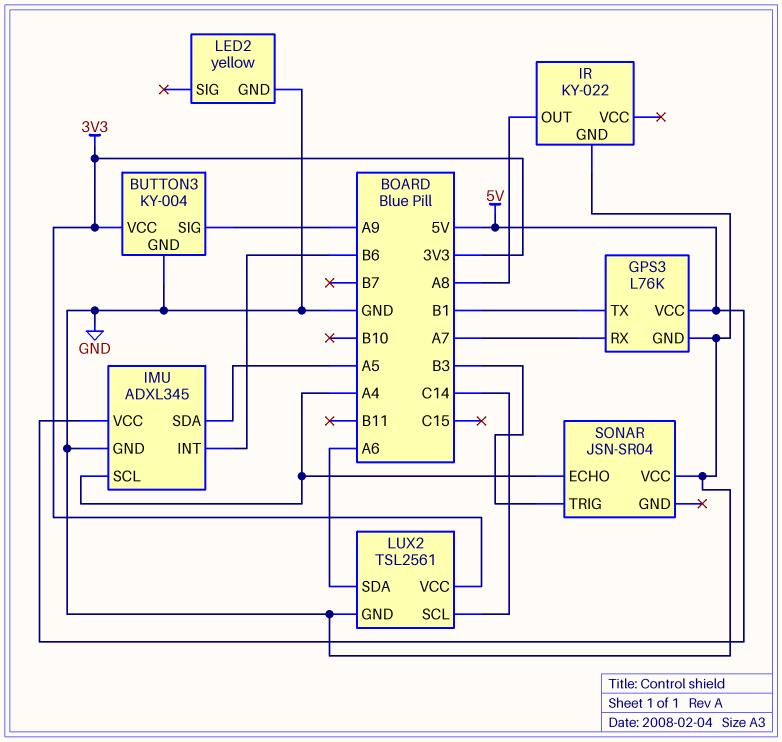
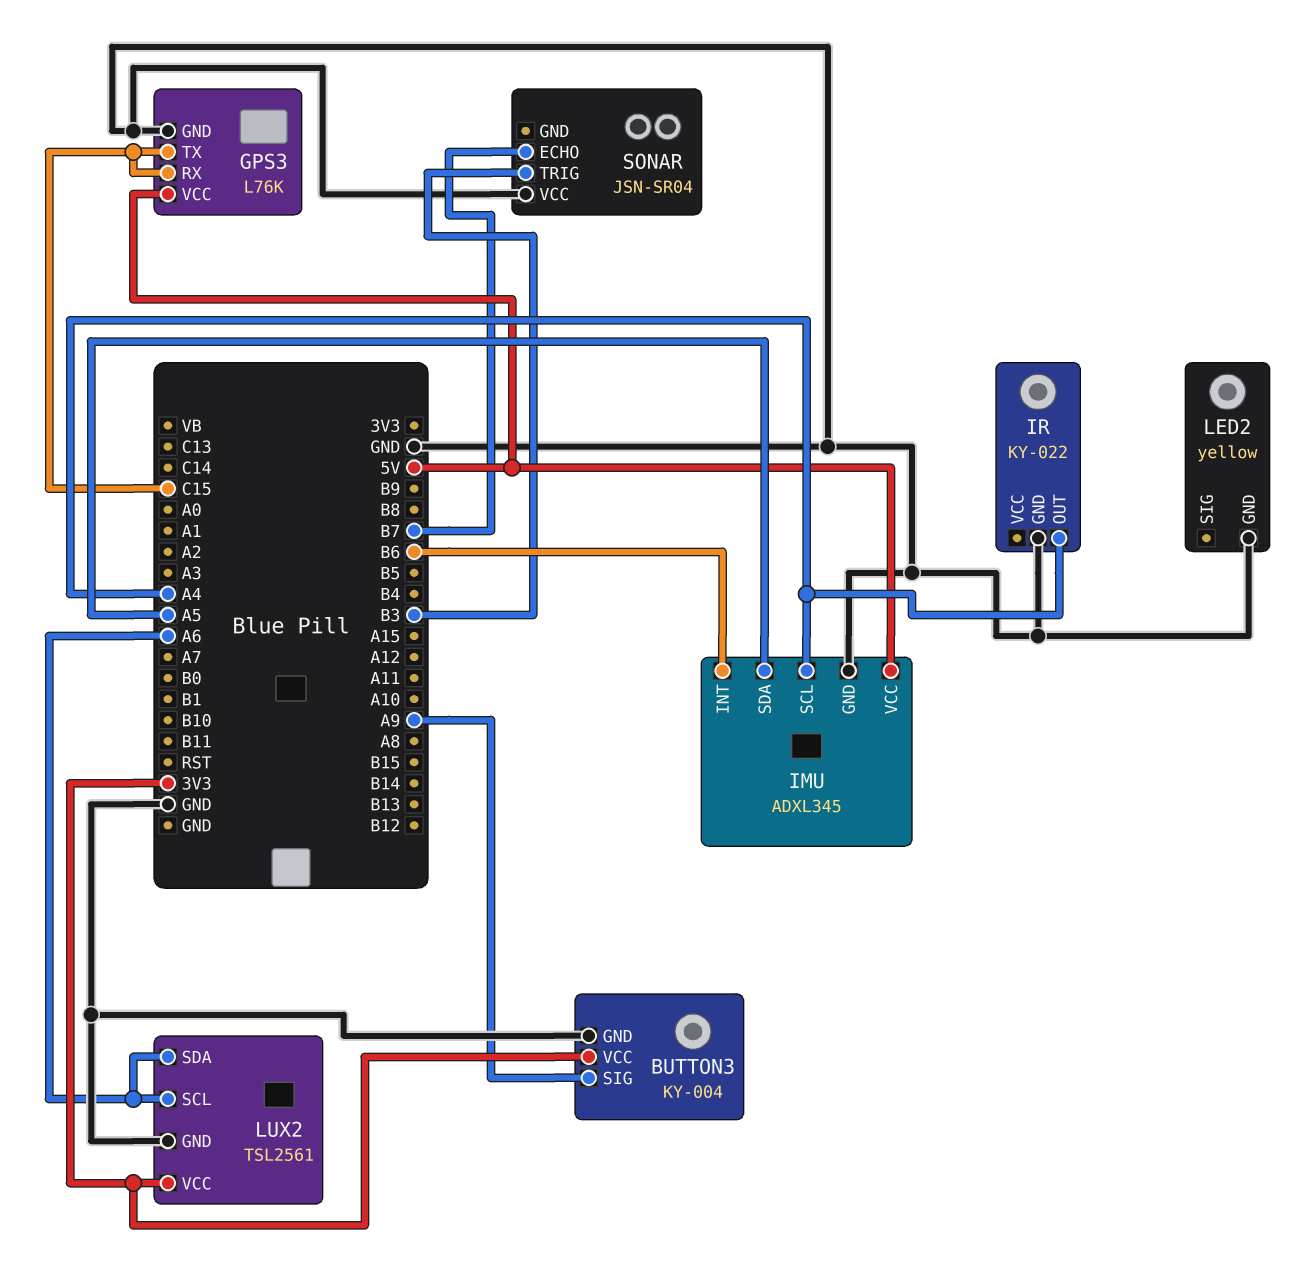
GPS3 pin RX: A7 -> C15
GPS3 pin TX: B1 -> C15
IR pin OUT: A8 -> A4
LUX2 pin SCL: C14 -> A6
SONAR pin ECHO: A4 -> B7

